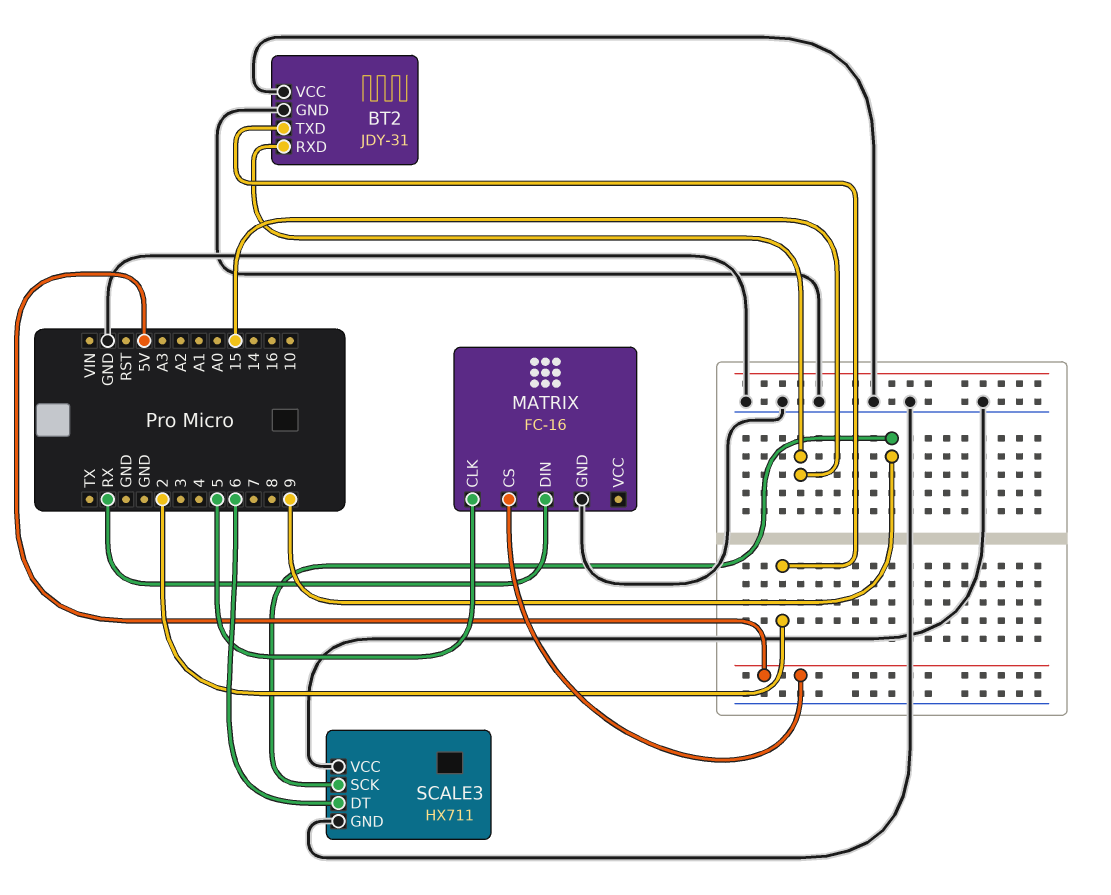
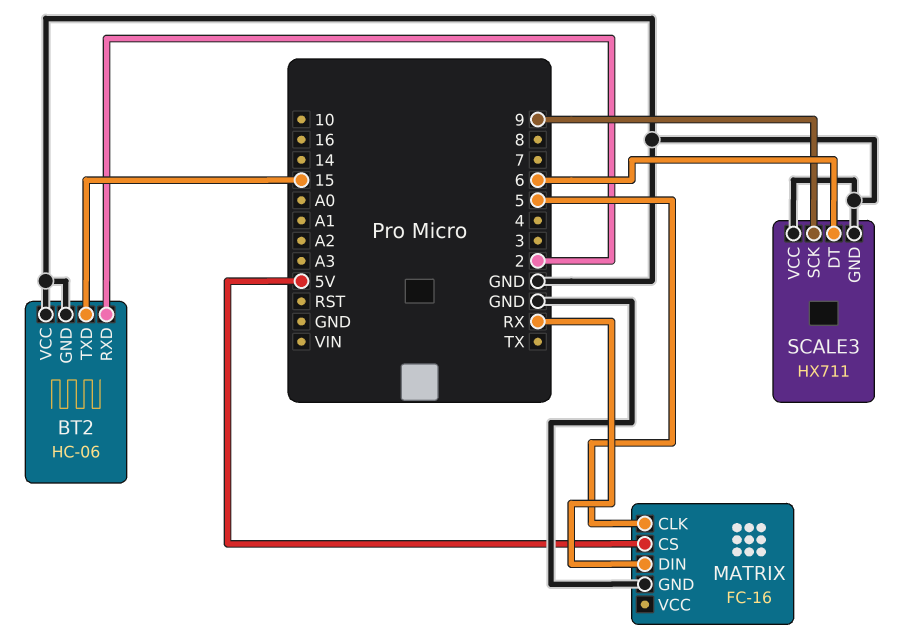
BT2: JDY-31 -> HC-06
BT2 pin RXD: 15 -> 2
BT2 pin TXD: 2 -> 15

